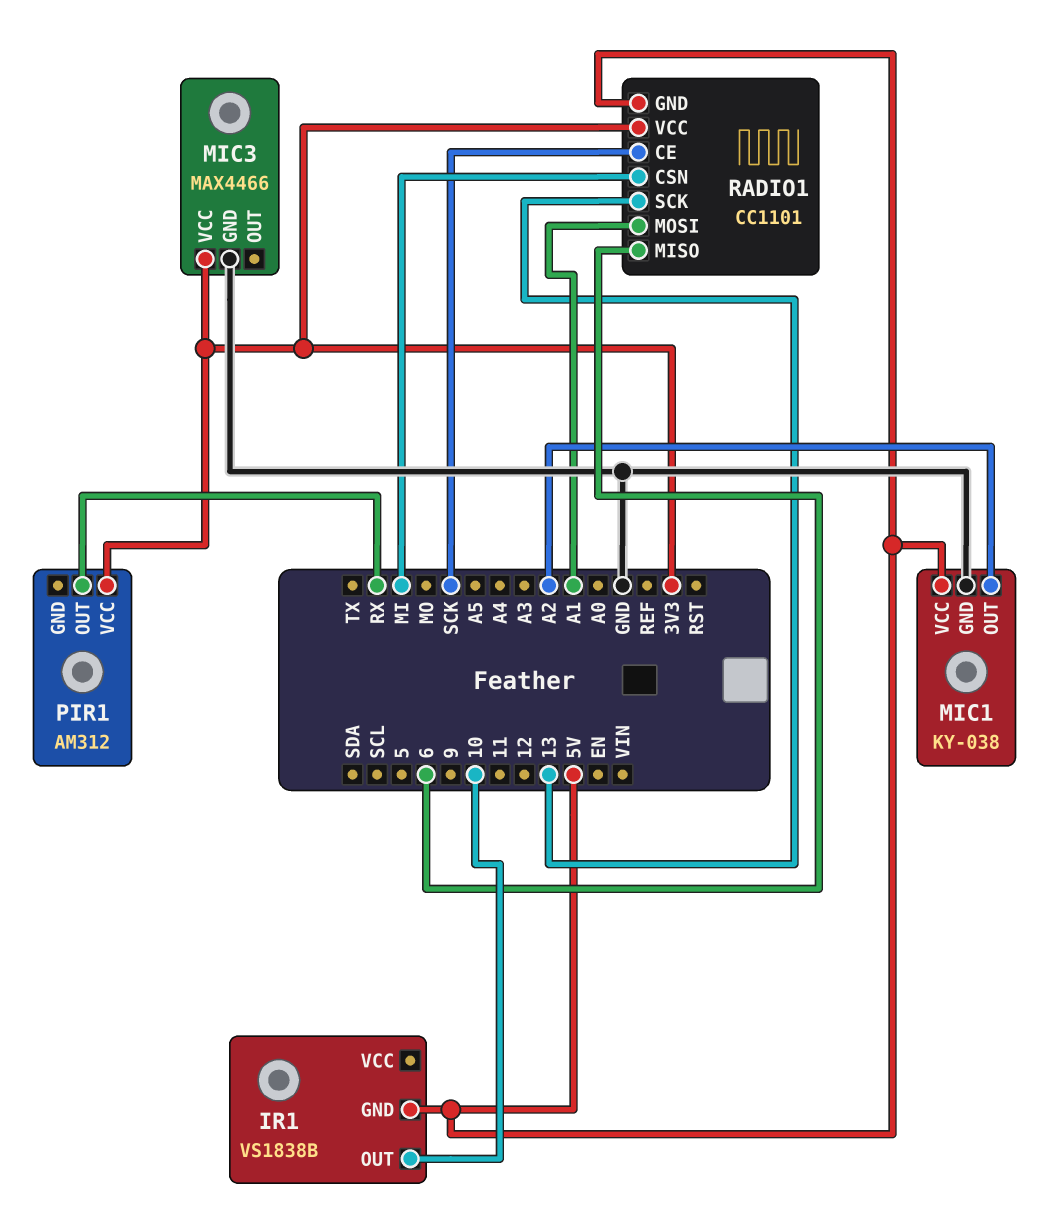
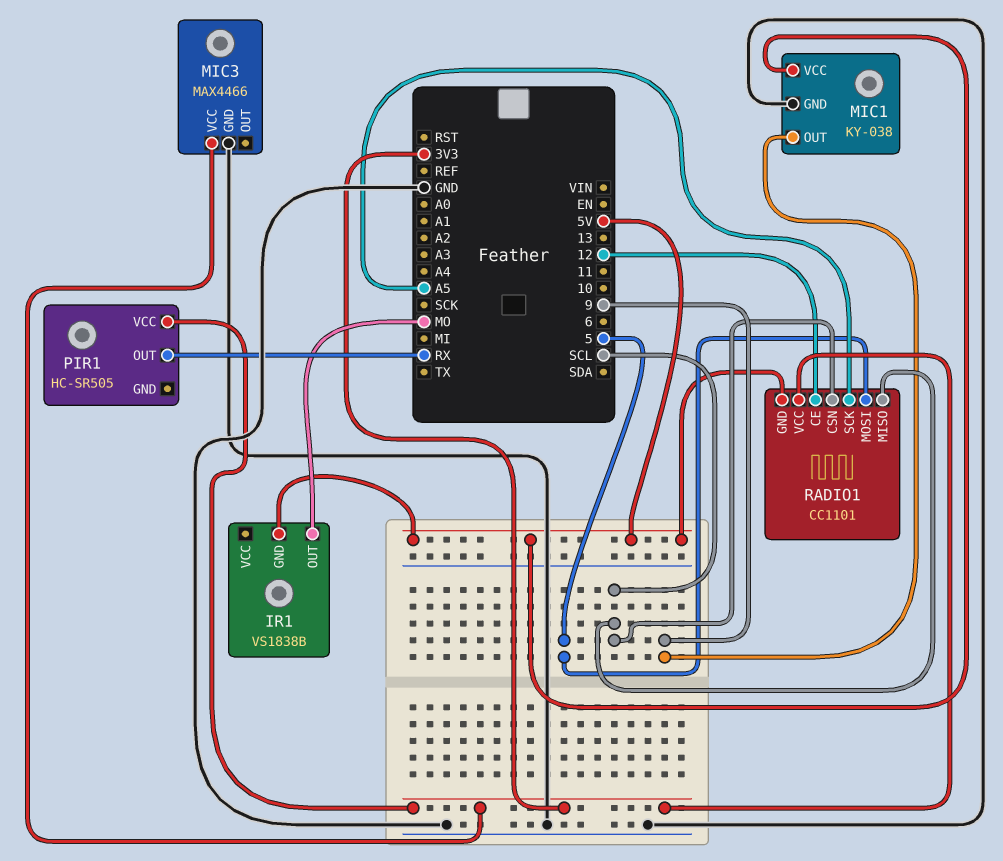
IR1 pin OUT: 10 -> MO
MIC1 pin OUT: A2 -> 9
PIR1: AM312 -> HC-SR505
RADIO1 pin CE: SCK -> 12
RADIO1 pin CSN: MI -> SCL
RADIO1 pin MISO: 6 -> SCL
RADIO1 pin MOSI: A1 -> 5
RADIO1 pin SCK: 13 -> A5

